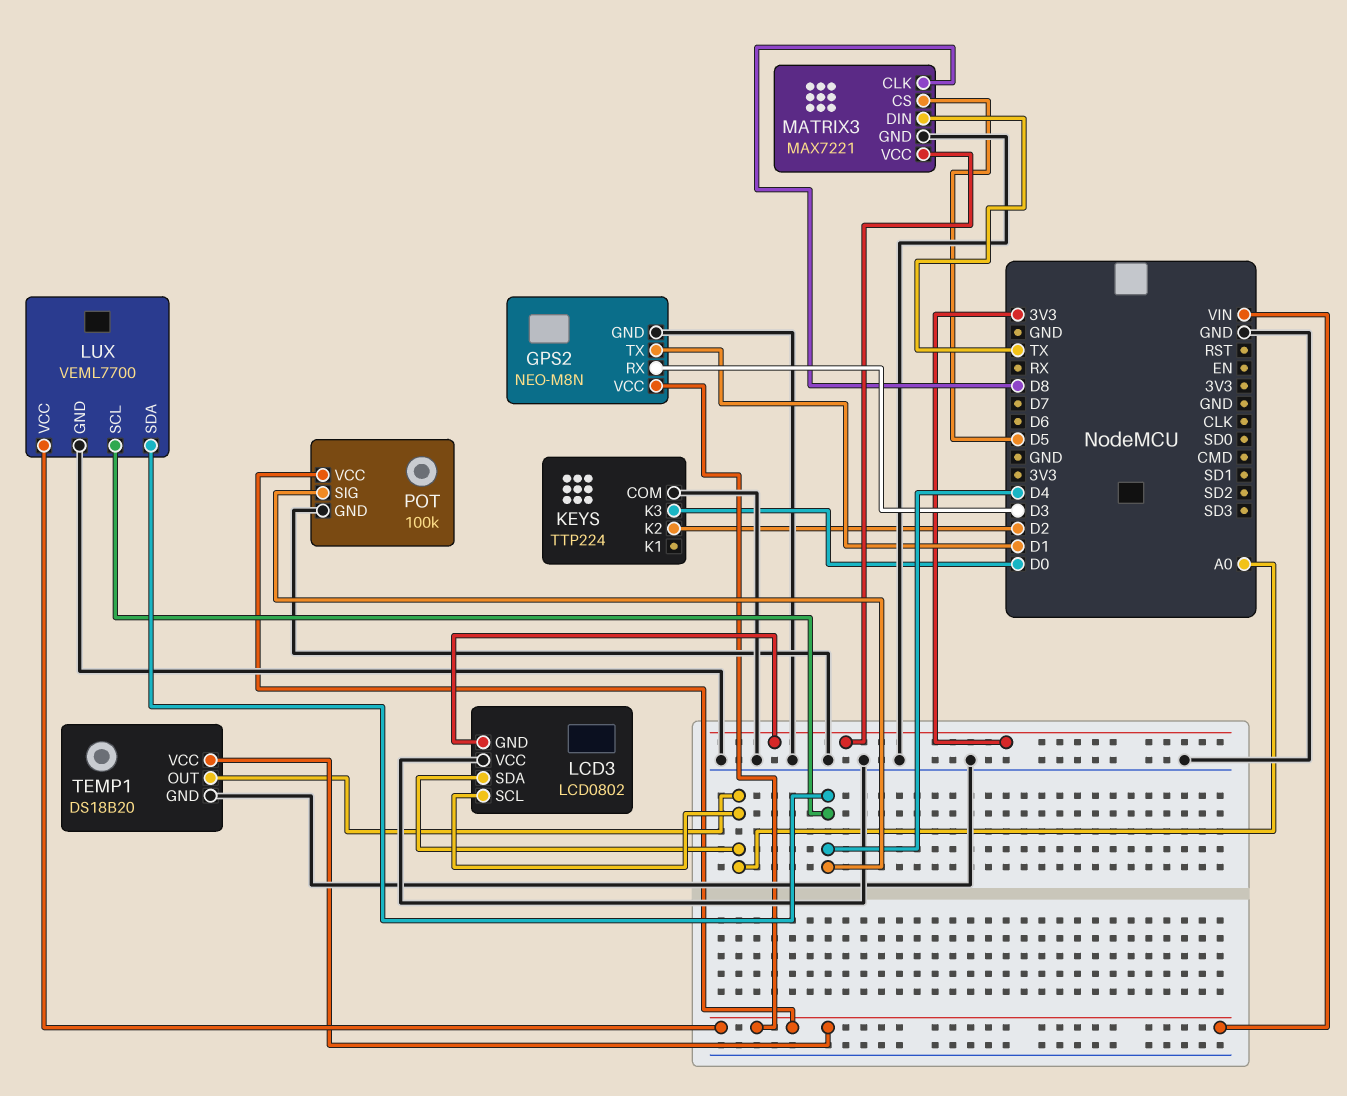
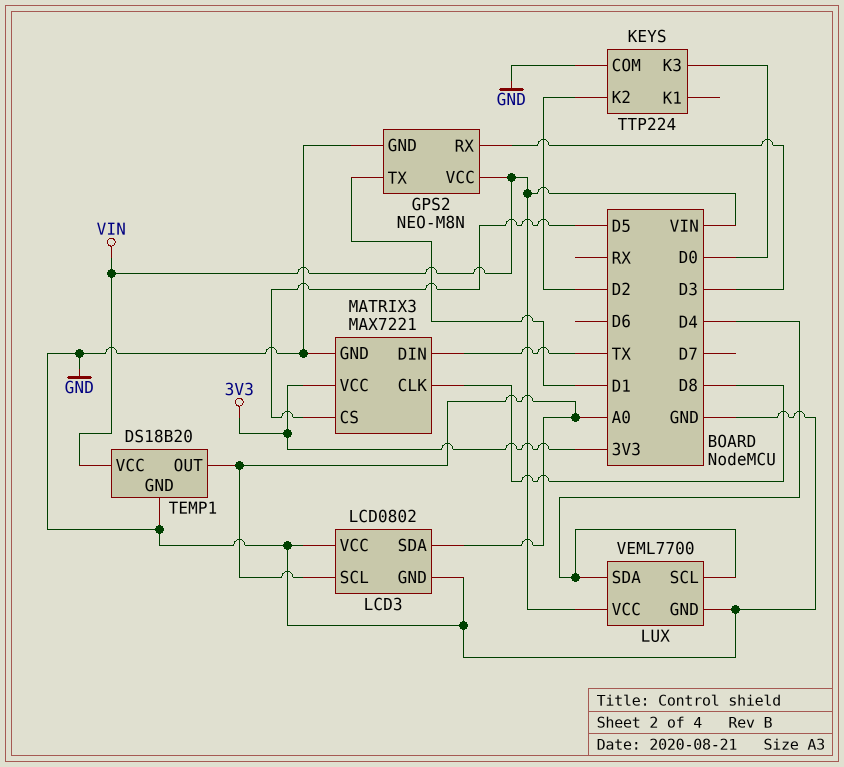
LCD3 pin GND: 3V3 -> GND
POT: 100k -> none
POT pin GND: GND -> none
POT pin SIG: D4 -> none
POT pin VCC: VIN -> none

